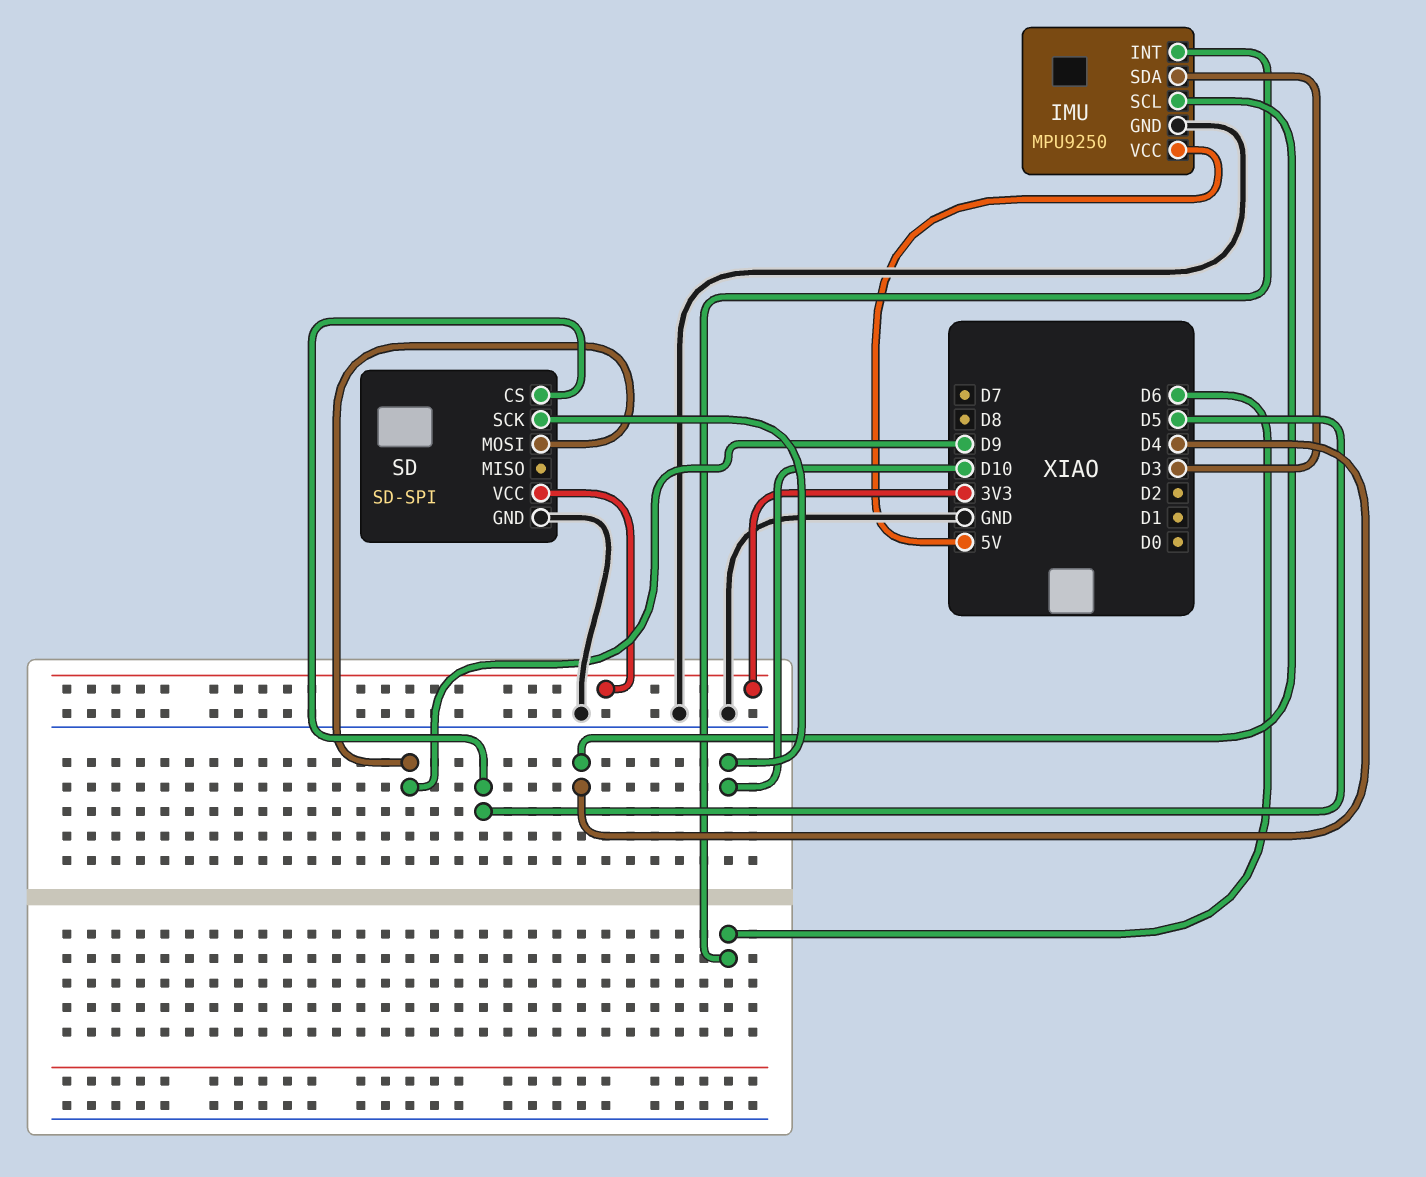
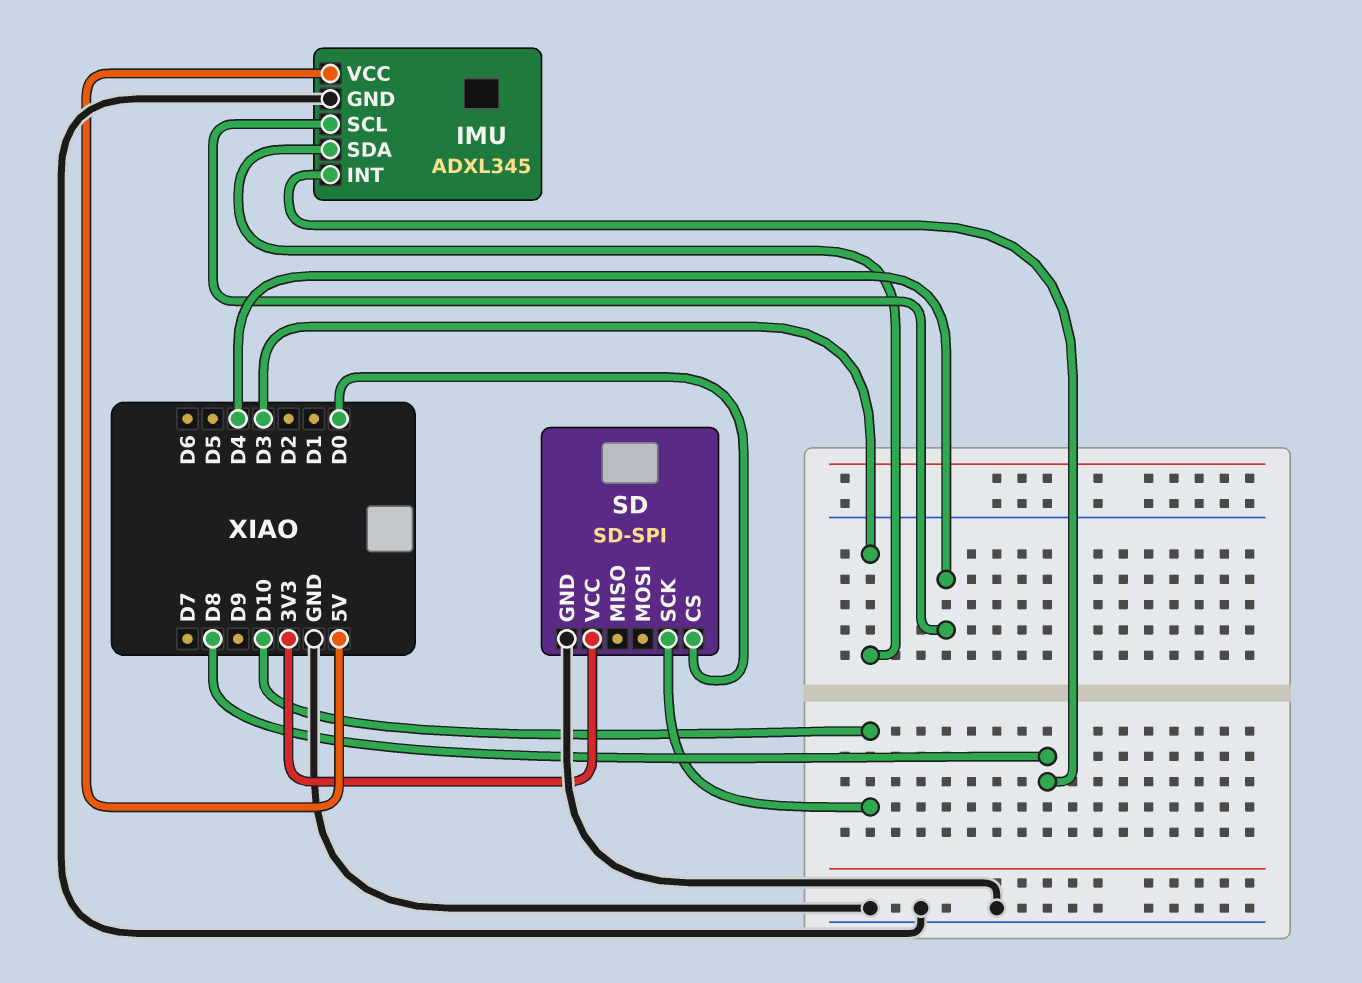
IMU: MPU9250 -> ADXL345
IMU pin INT: D6 -> D8
SD pin CS: D5 -> D0
SD pin MOSI: D9 -> none

